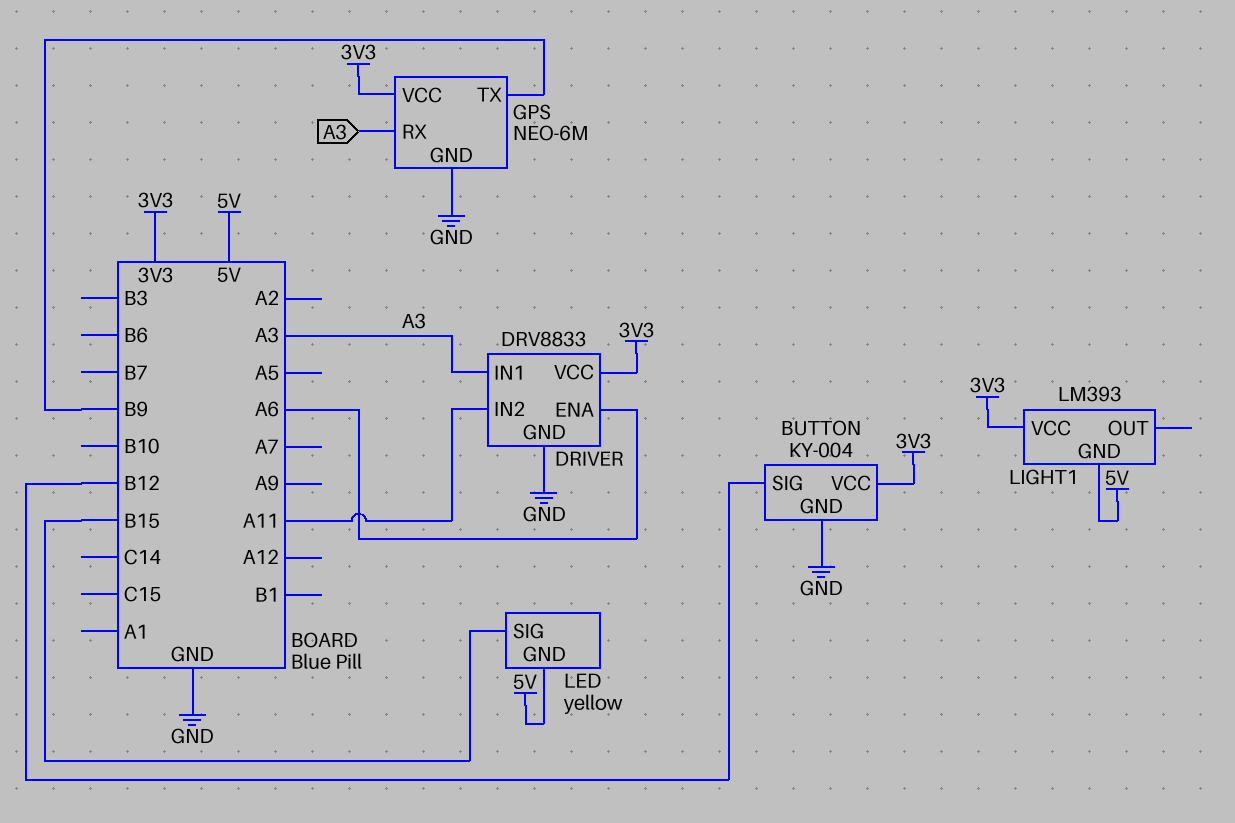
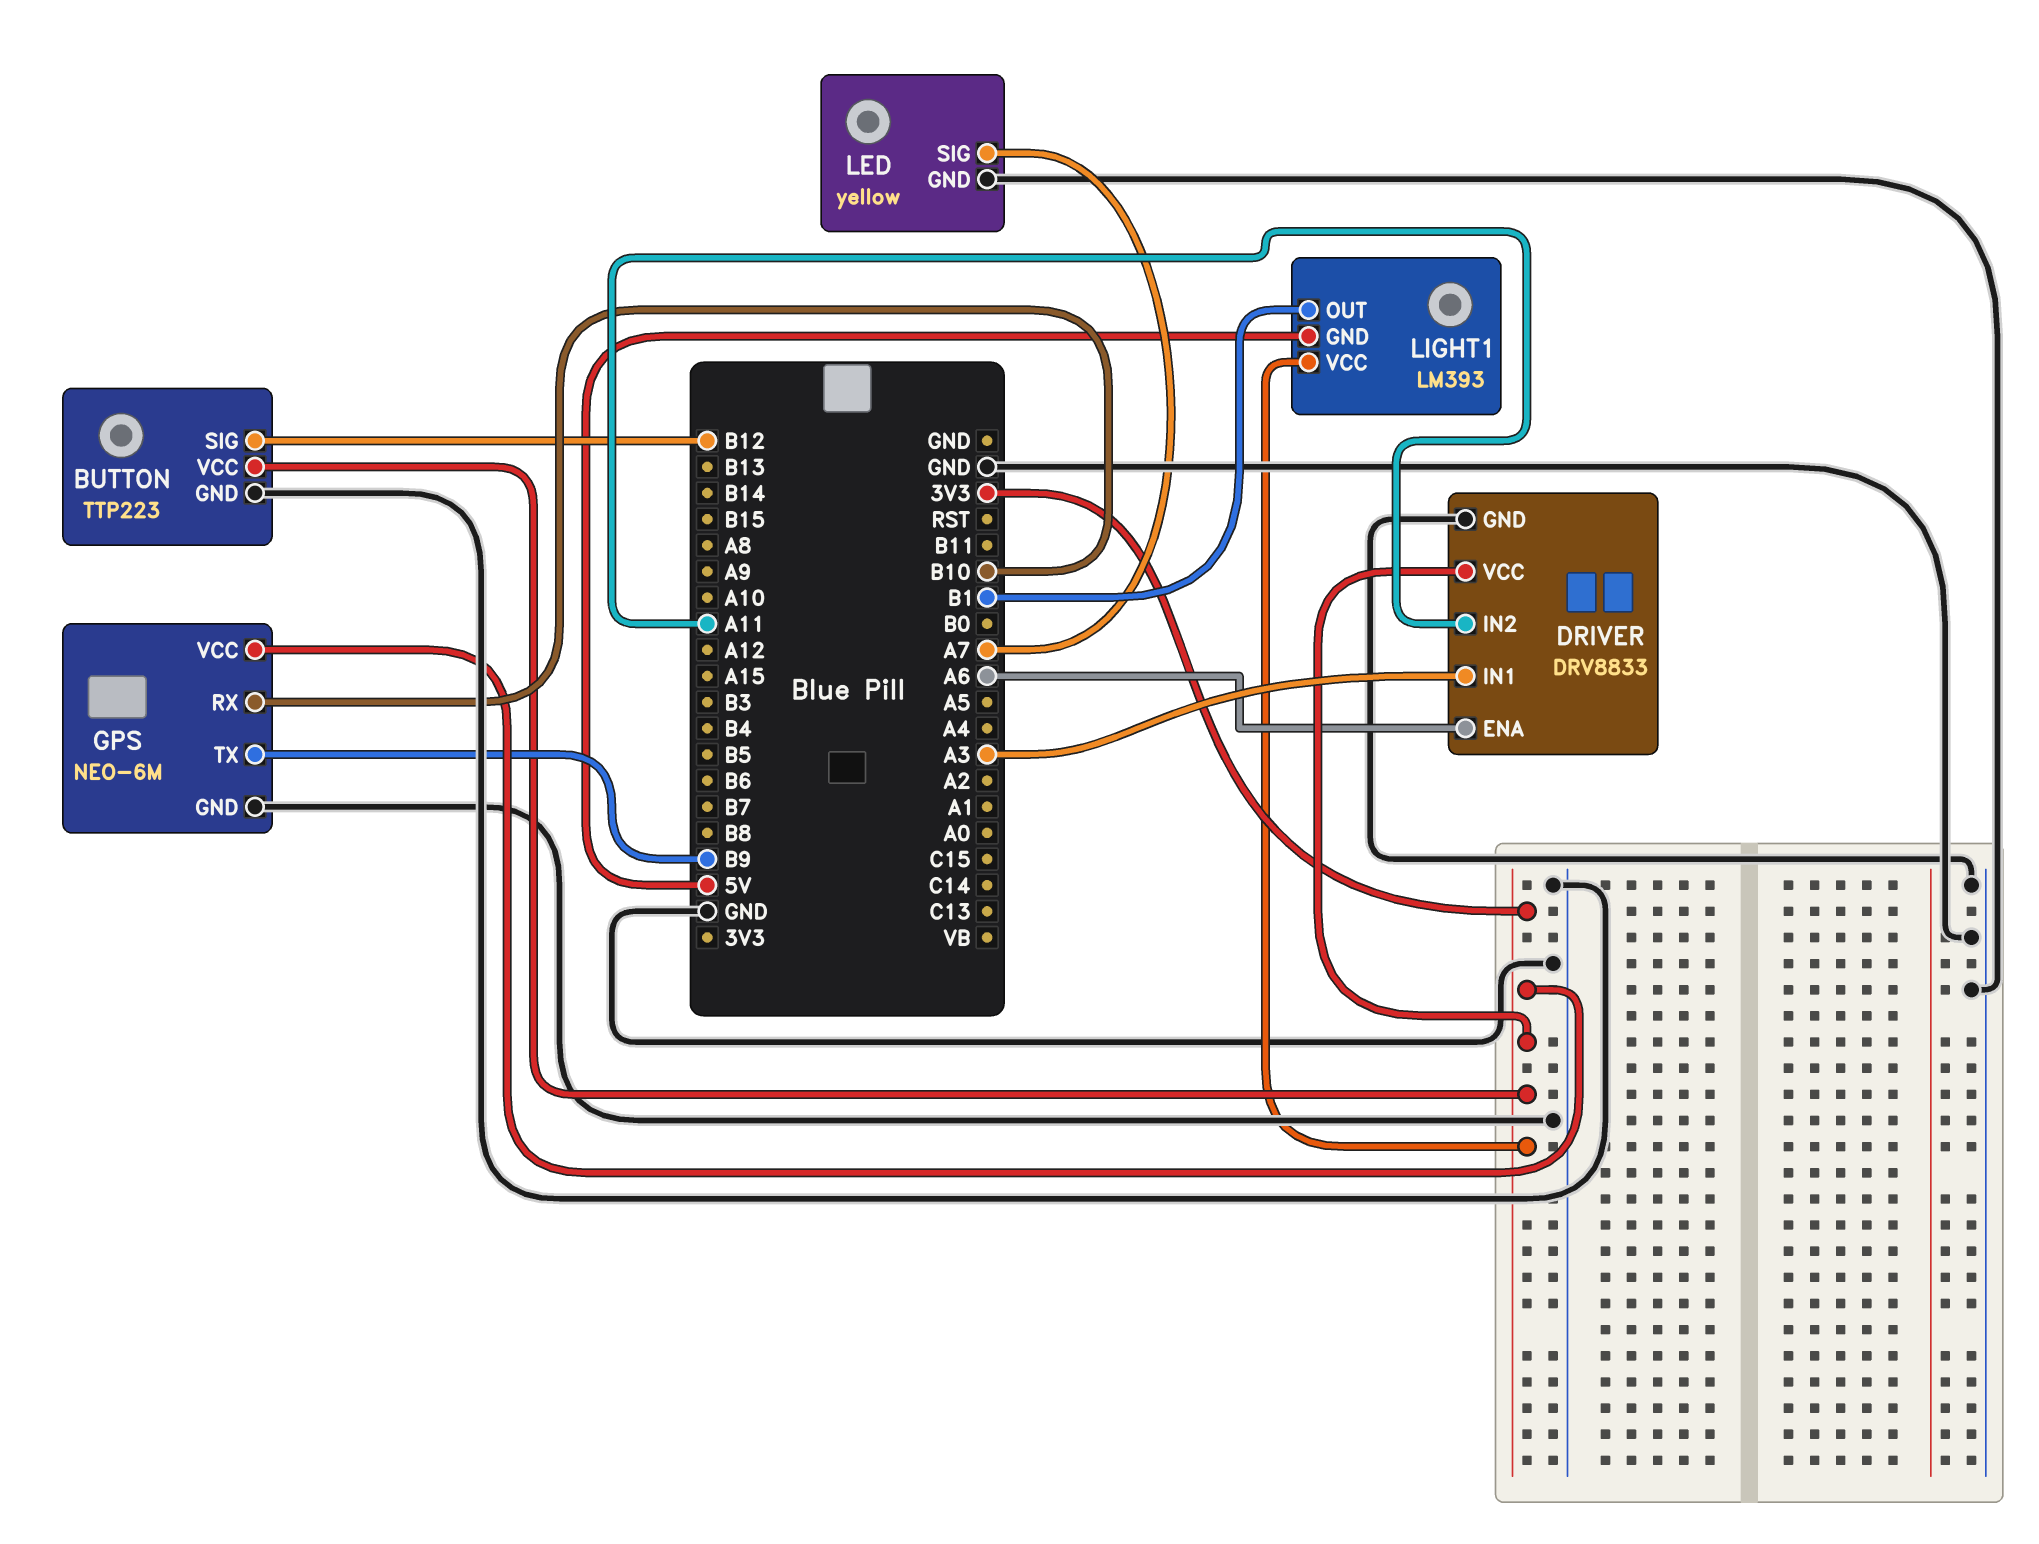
BUTTON: KY-004 -> TTP223
GPS pin RX: A3 -> B10
LED pin GND: 5V -> GND
LED pin SIG: B15 -> A7
LIGHT1 pin OUT: none -> B1

